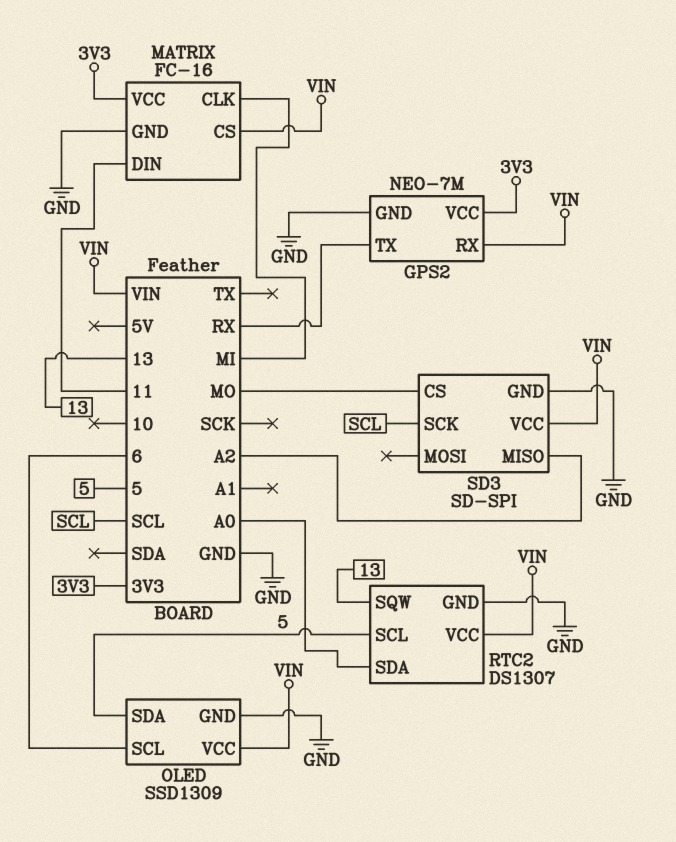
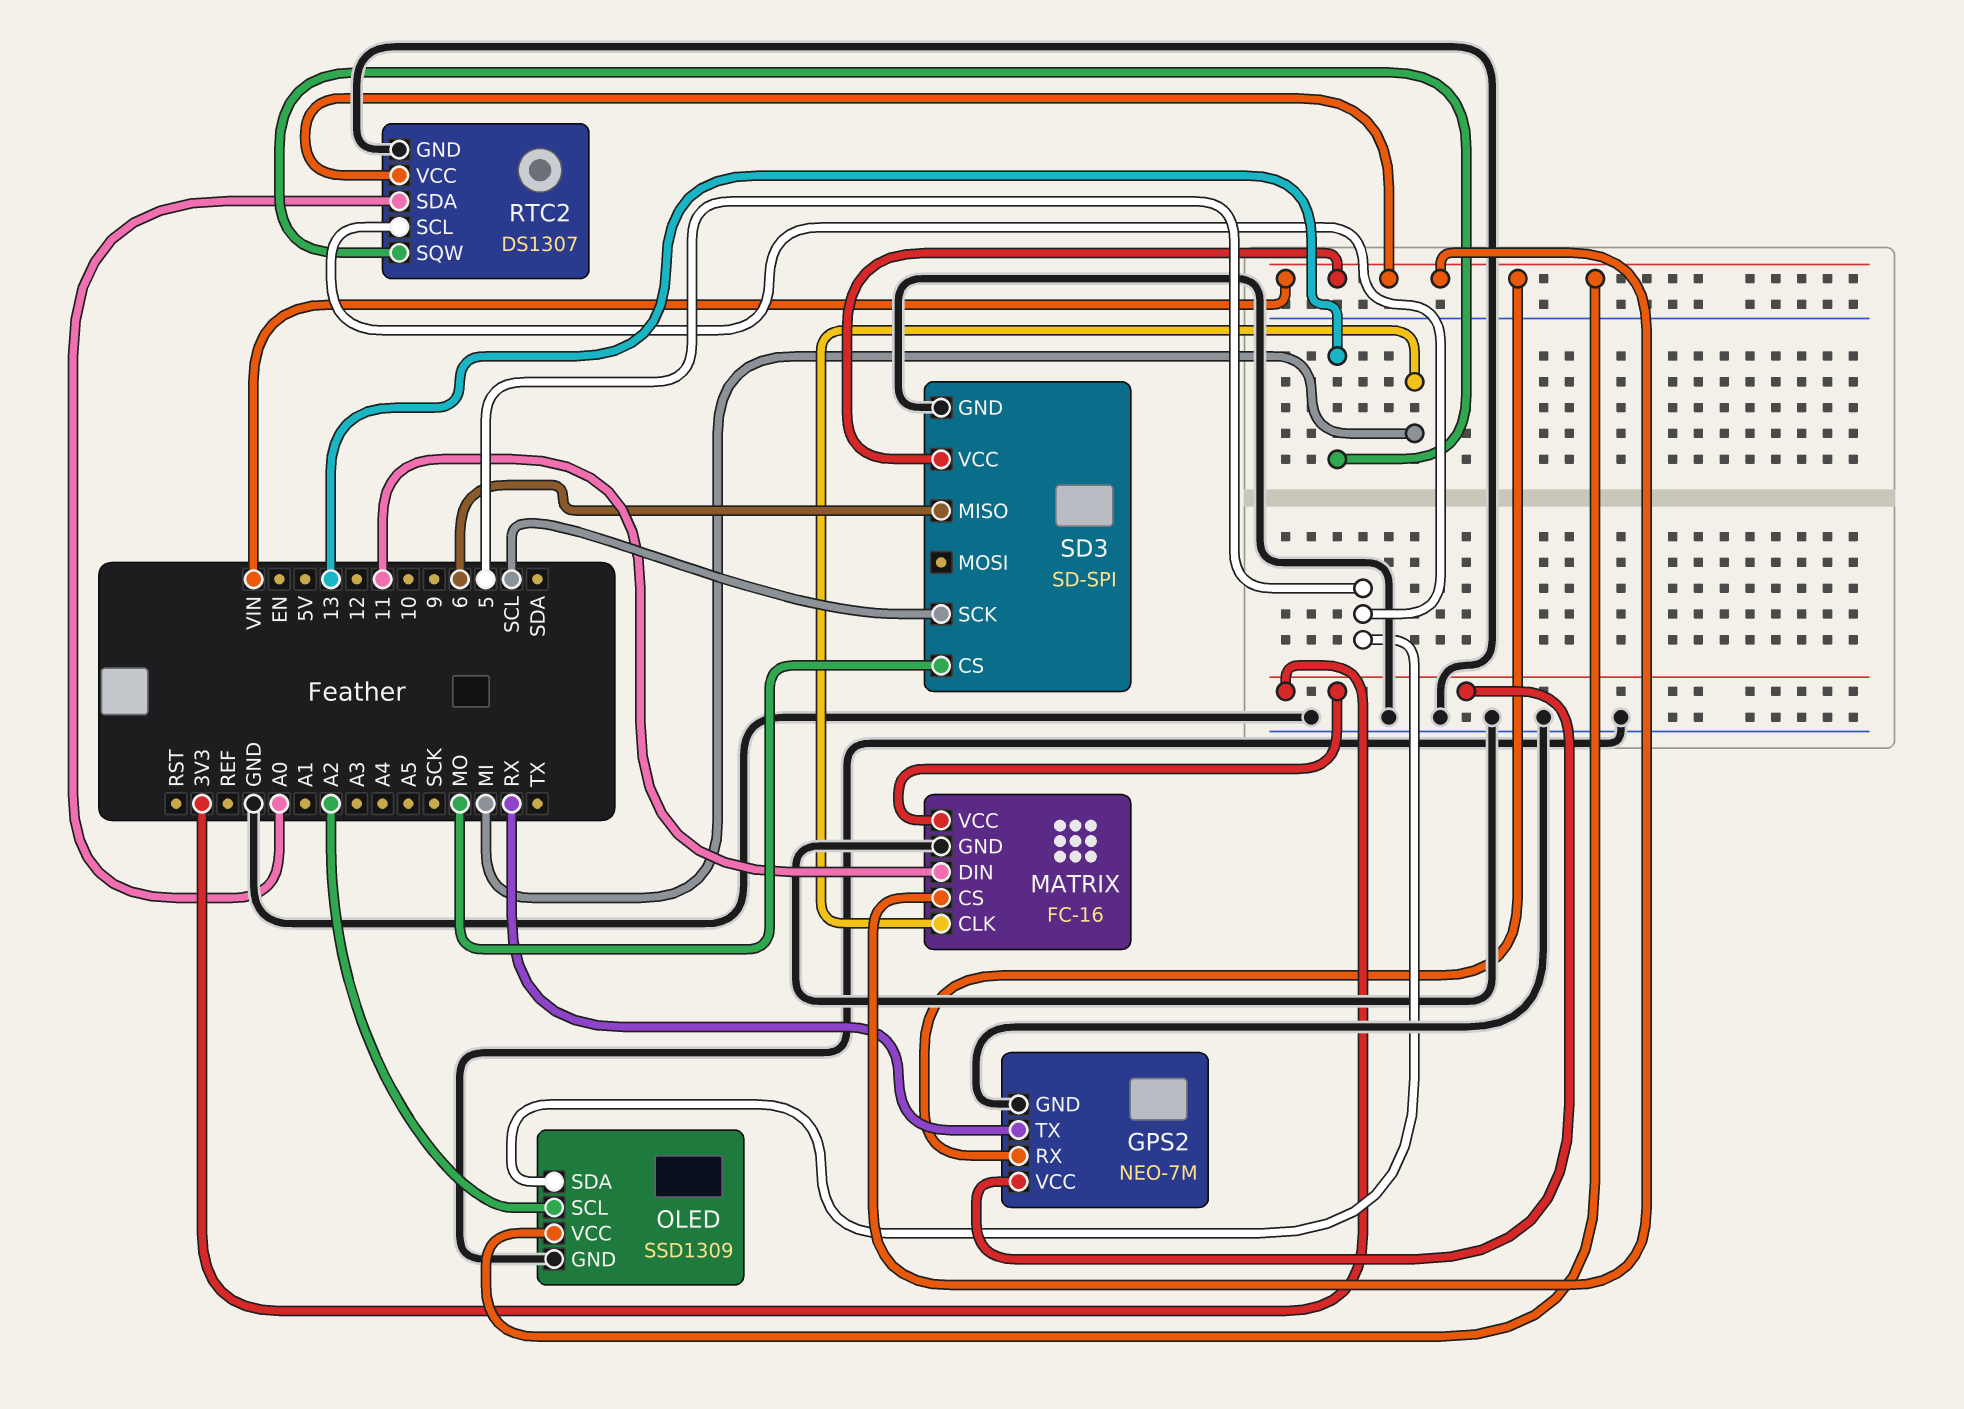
OLED pin SCL: 6 -> A2
SD3 pin MISO: A2 -> 6

